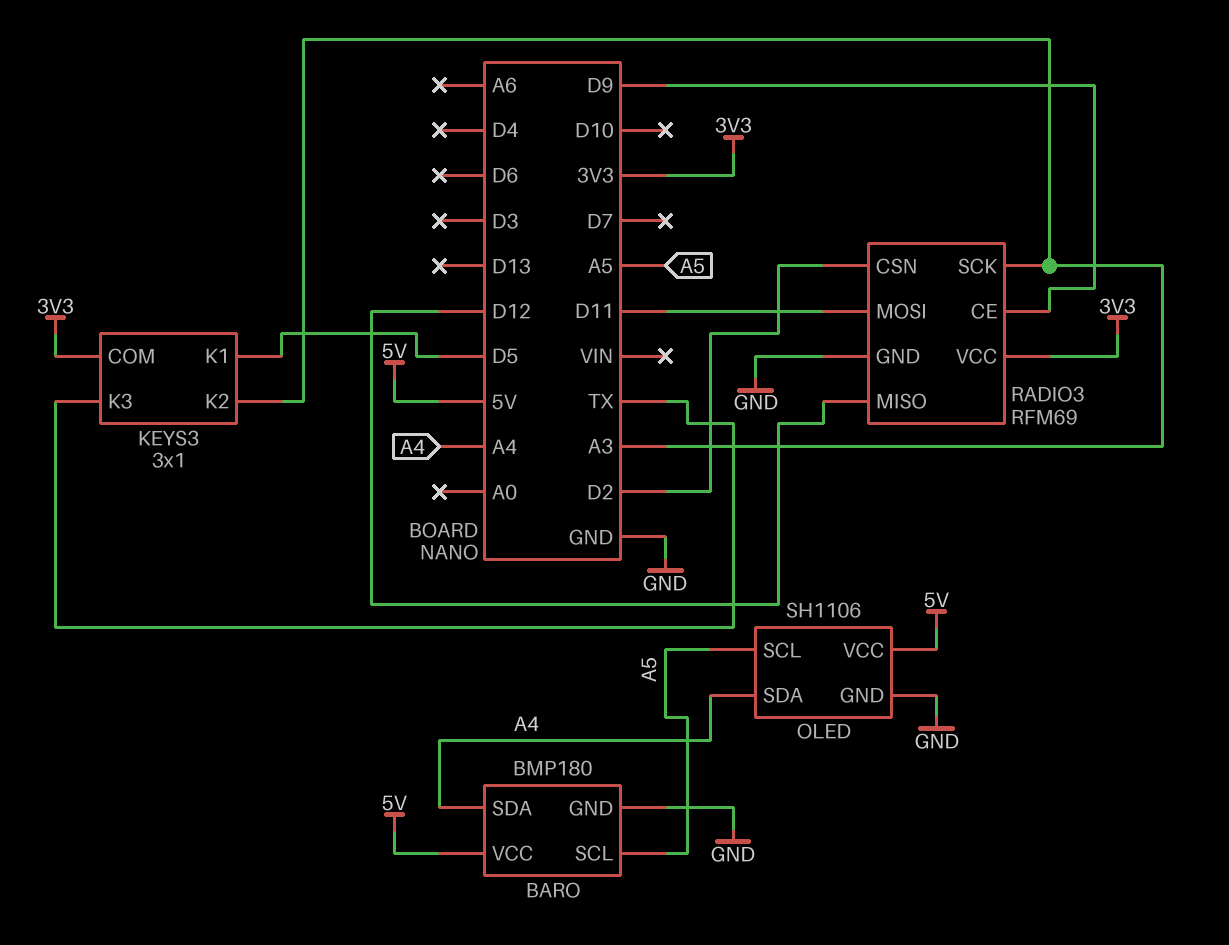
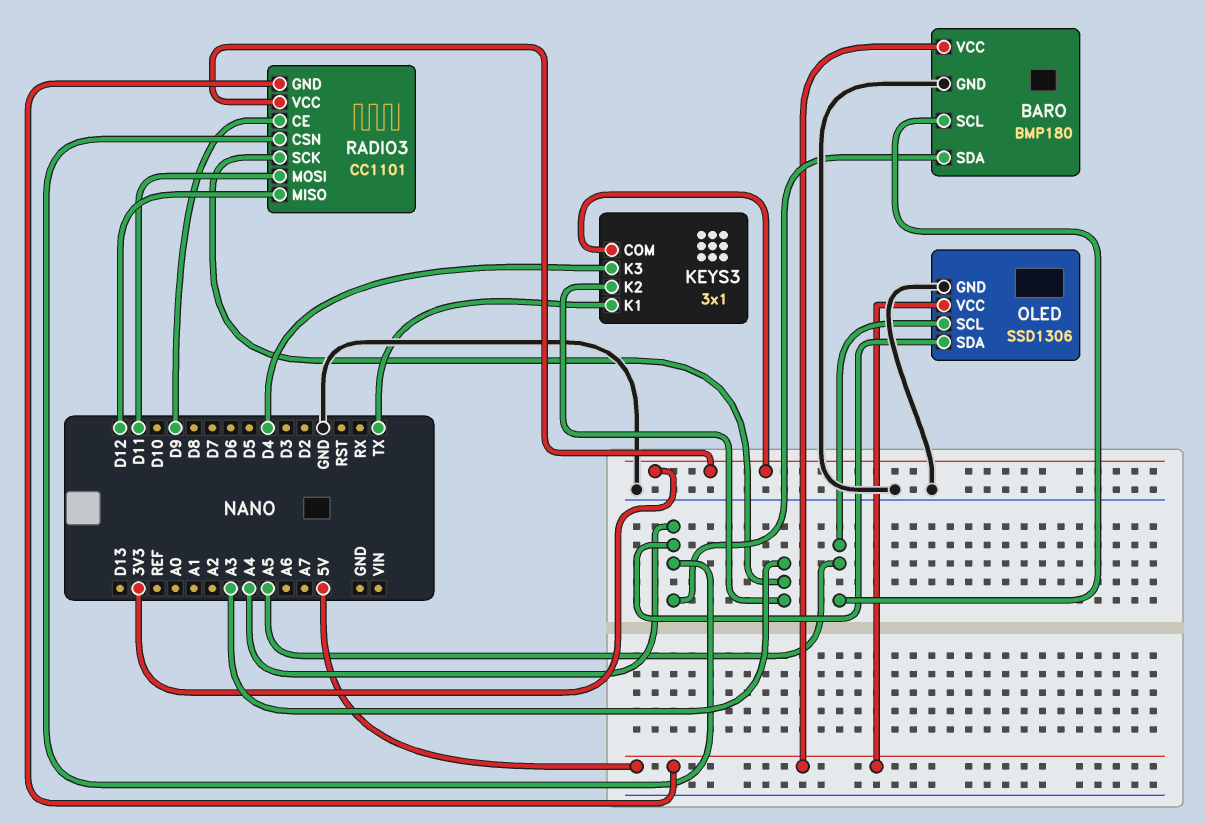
KEYS3 pin K1: D5 -> TX
KEYS3 pin K3: TX -> D4
OLED: SH1106 -> SSD1306
RADIO3: RFM69 -> CC1101
RADIO3 pin CSN: D2 -> A4
RADIO3 pin GND: GND -> 5V

